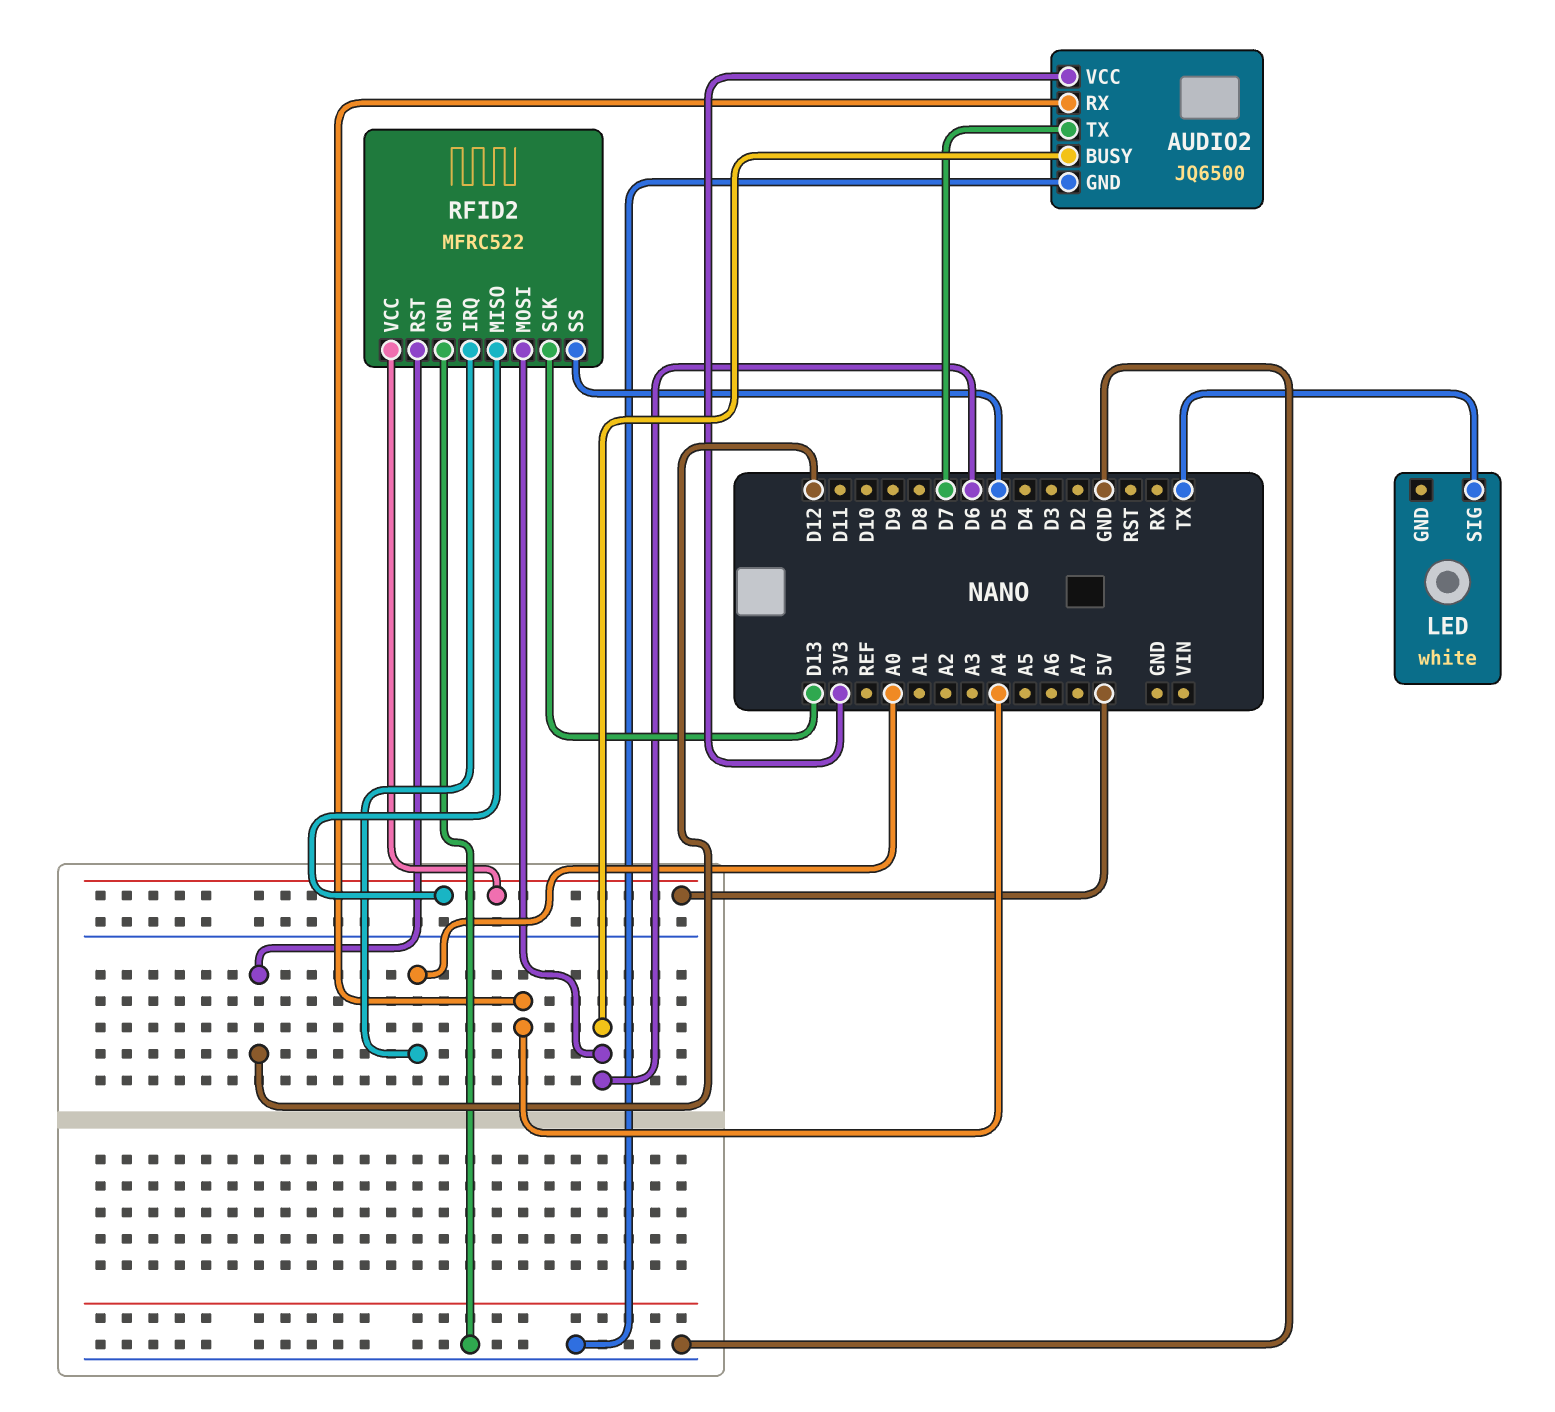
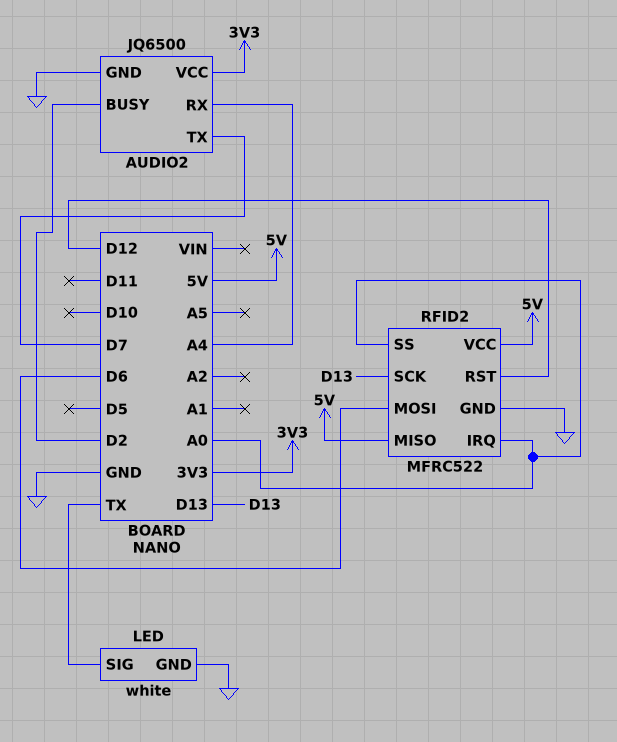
AUDIO2 pin BUSY: D6 -> D2
LED pin GND: none -> GND
RFID2 pin SS: D5 -> A0

